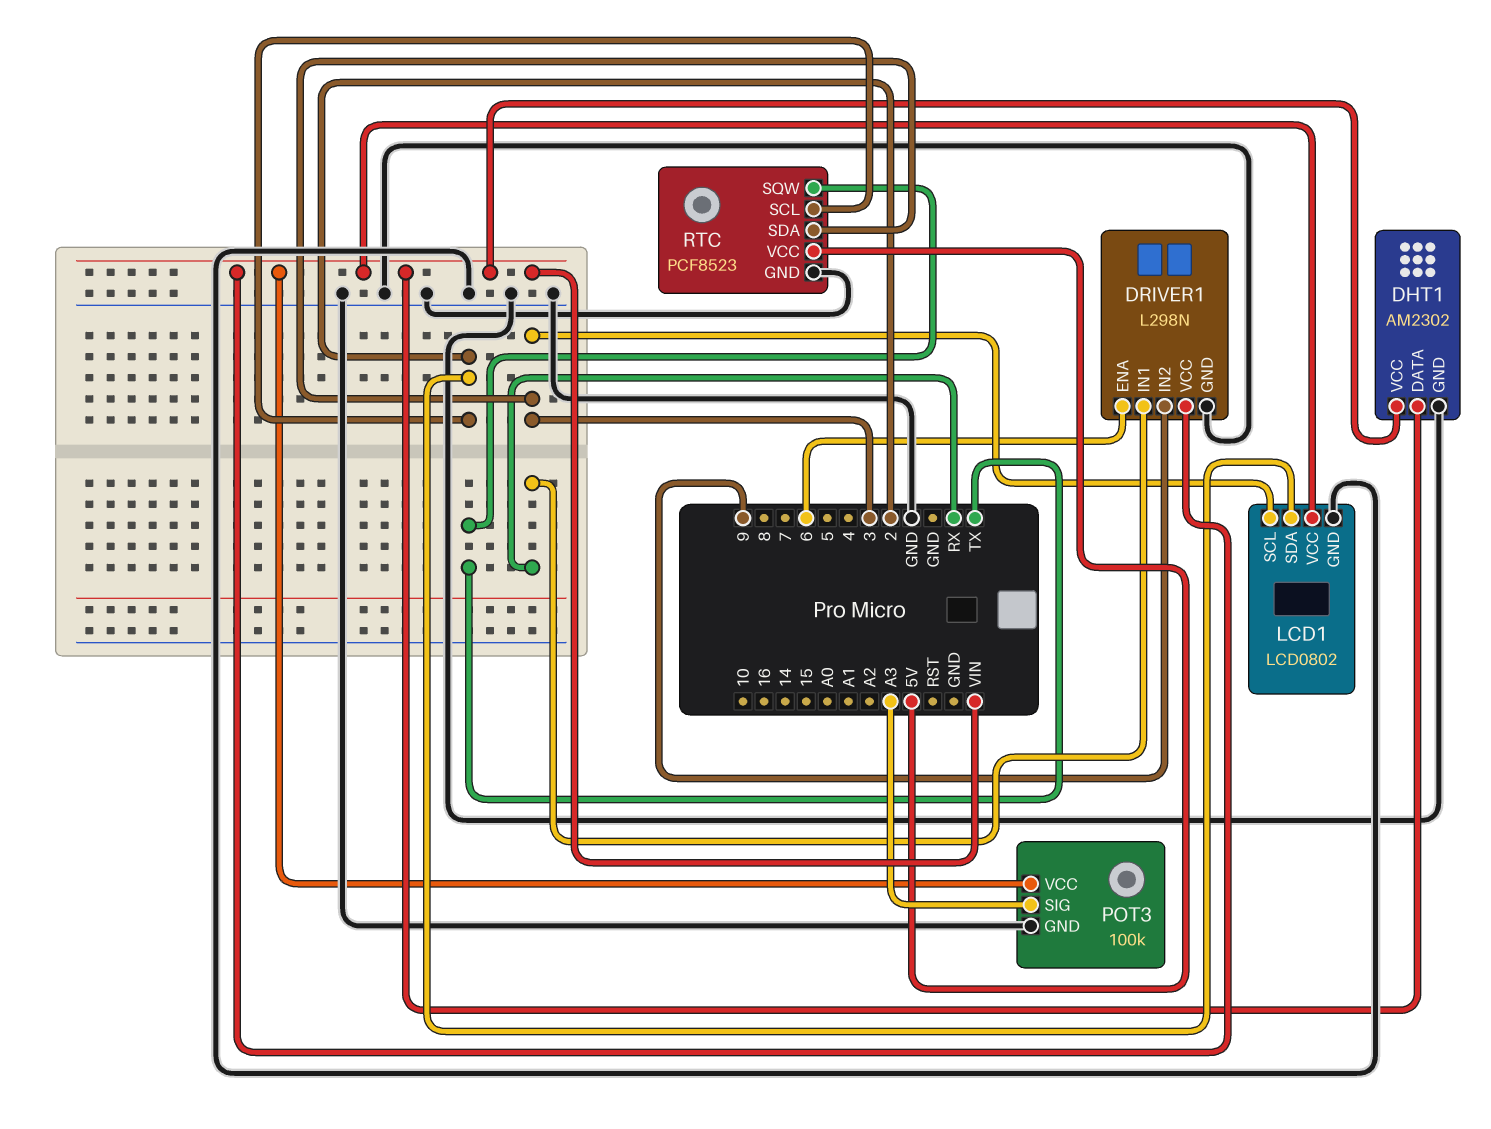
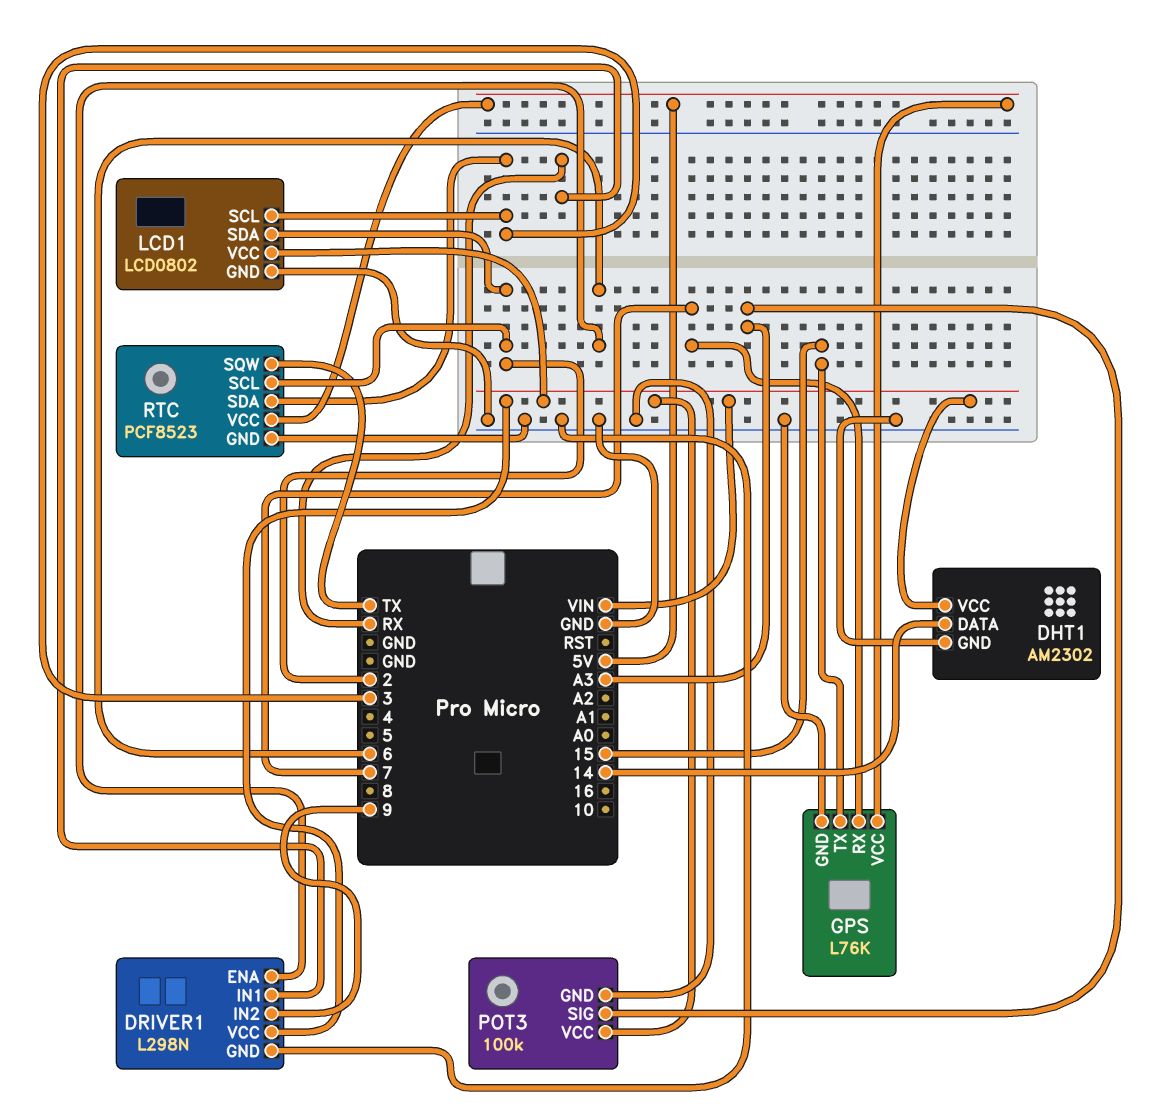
DHT1 pin DATA: VIN -> 14
GPS: none -> L76K
GPS pin GND: none -> GND
GPS pin RX: none -> 7
GPS pin TX: none -> 15
GPS pin VCC: none -> 5V

